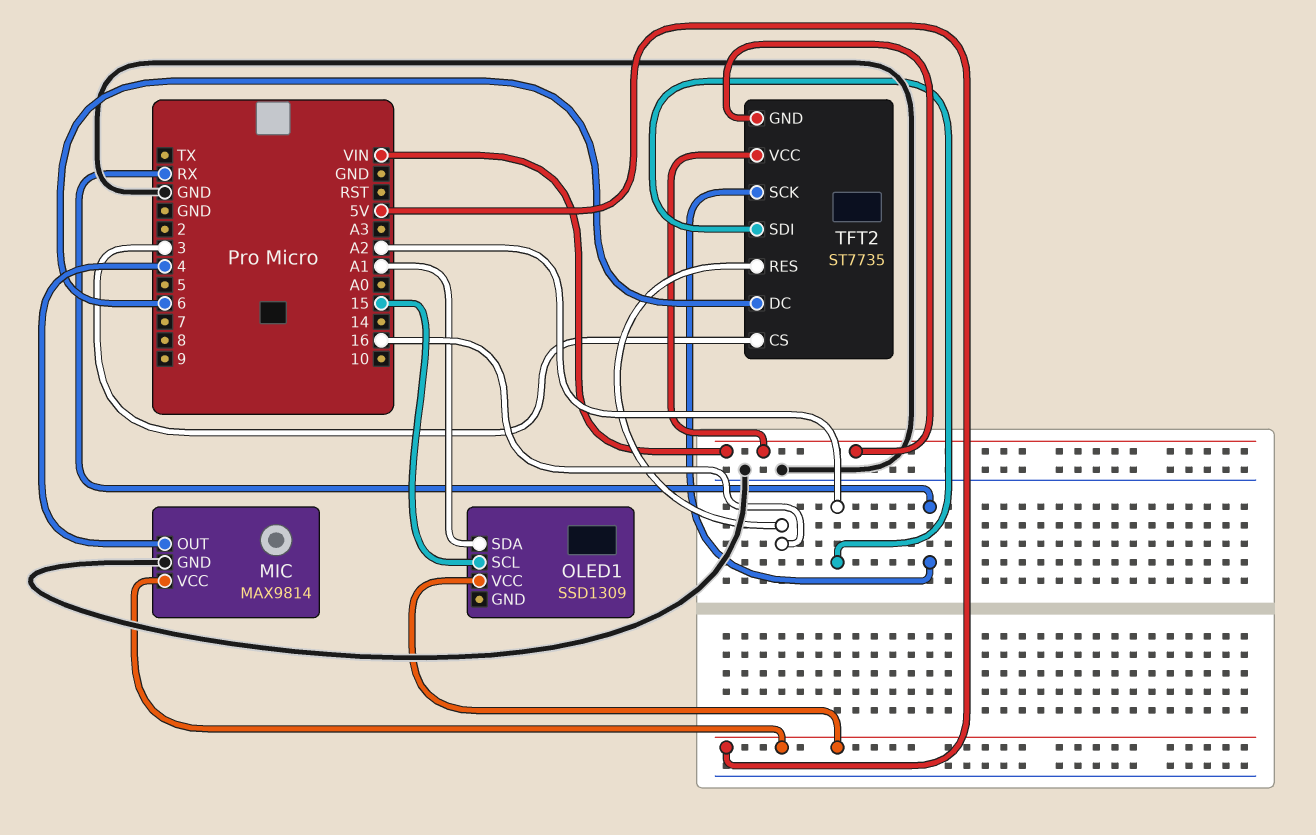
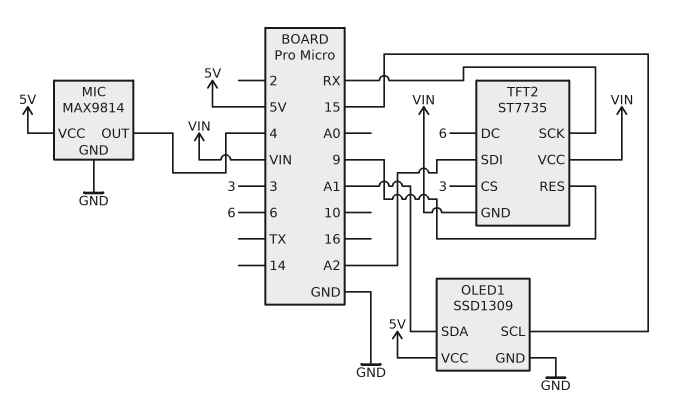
OLED1 pin GND: none -> GND
TFT2 pin RES: 16 -> 9

